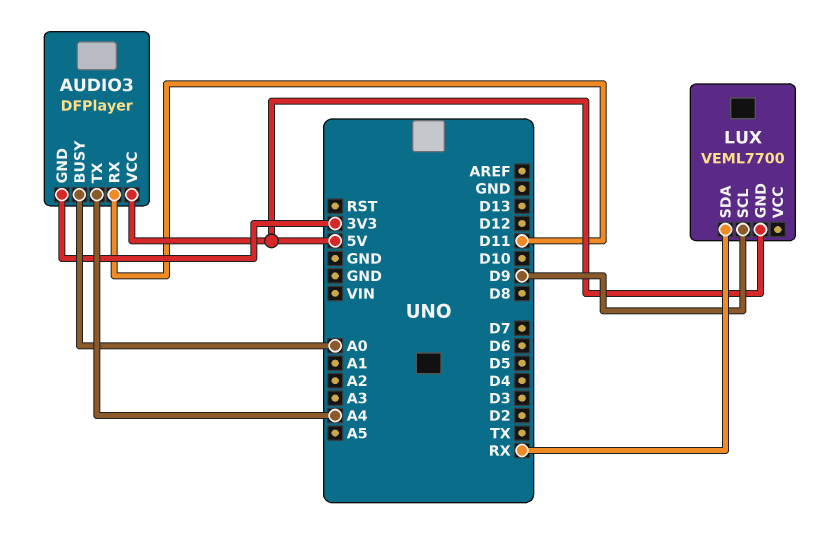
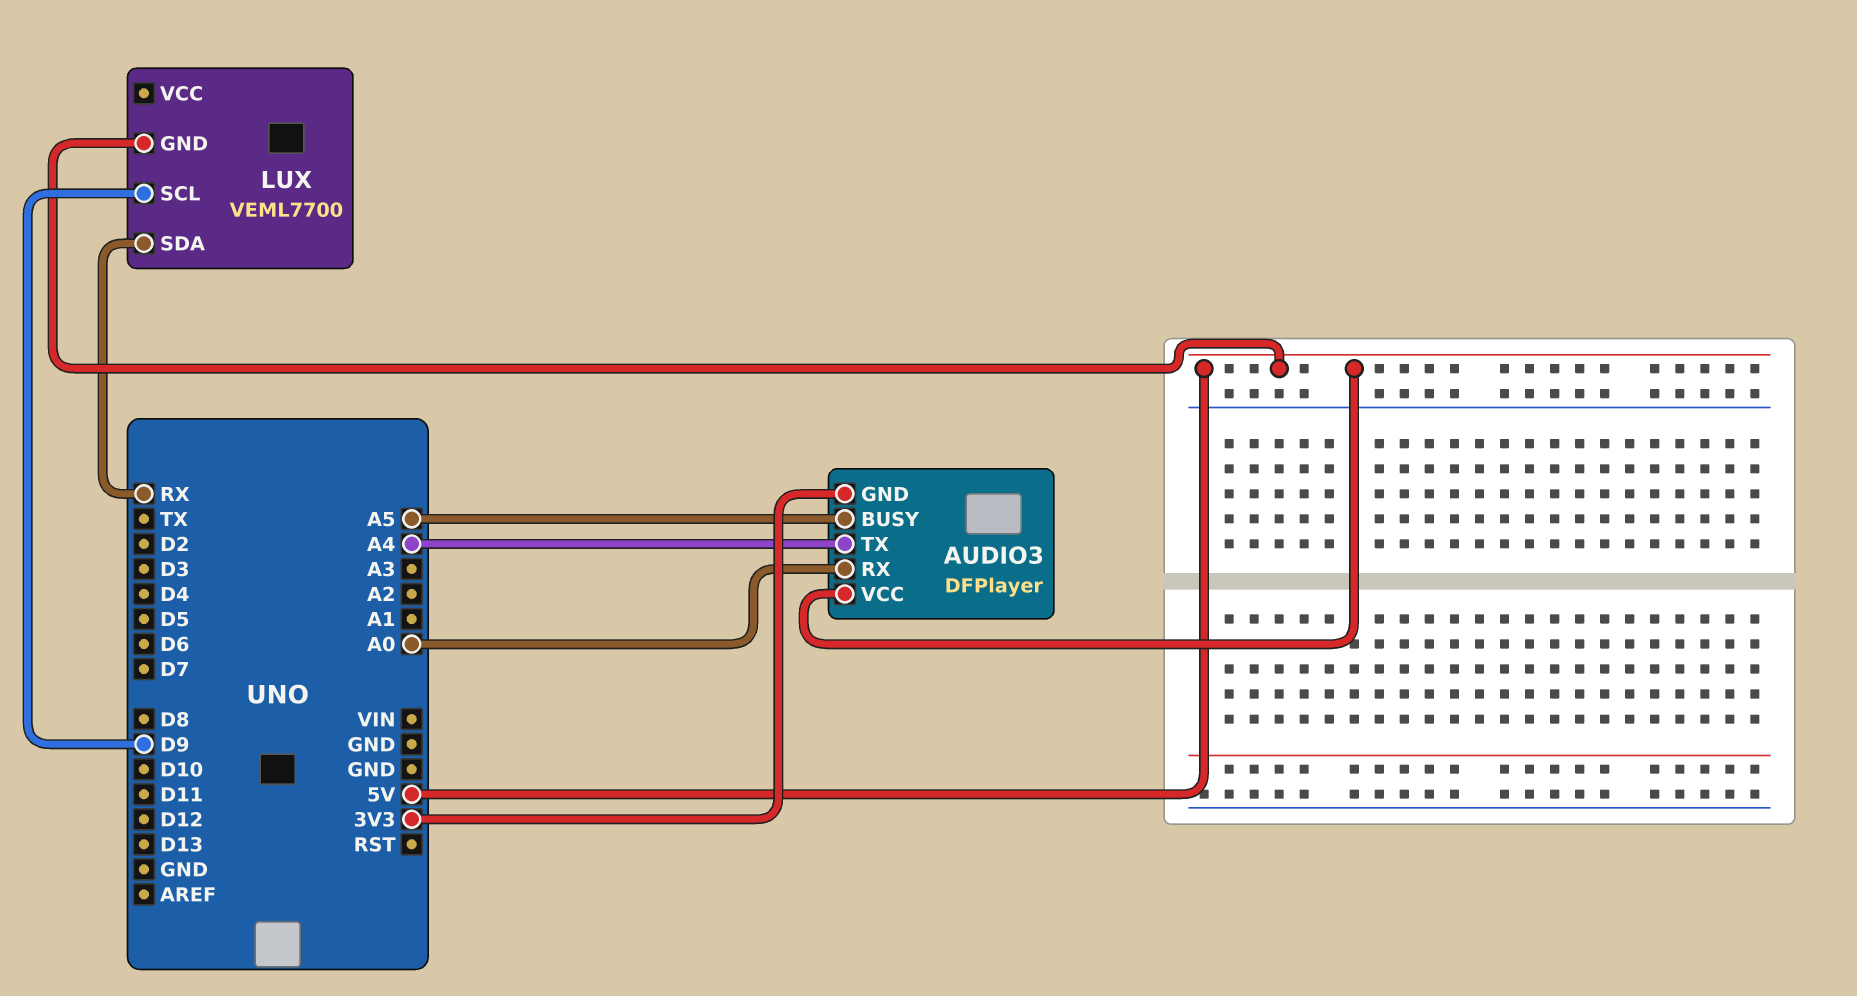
AUDIO3 pin BUSY: A0 -> A5
AUDIO3 pin RX: D11 -> A0

